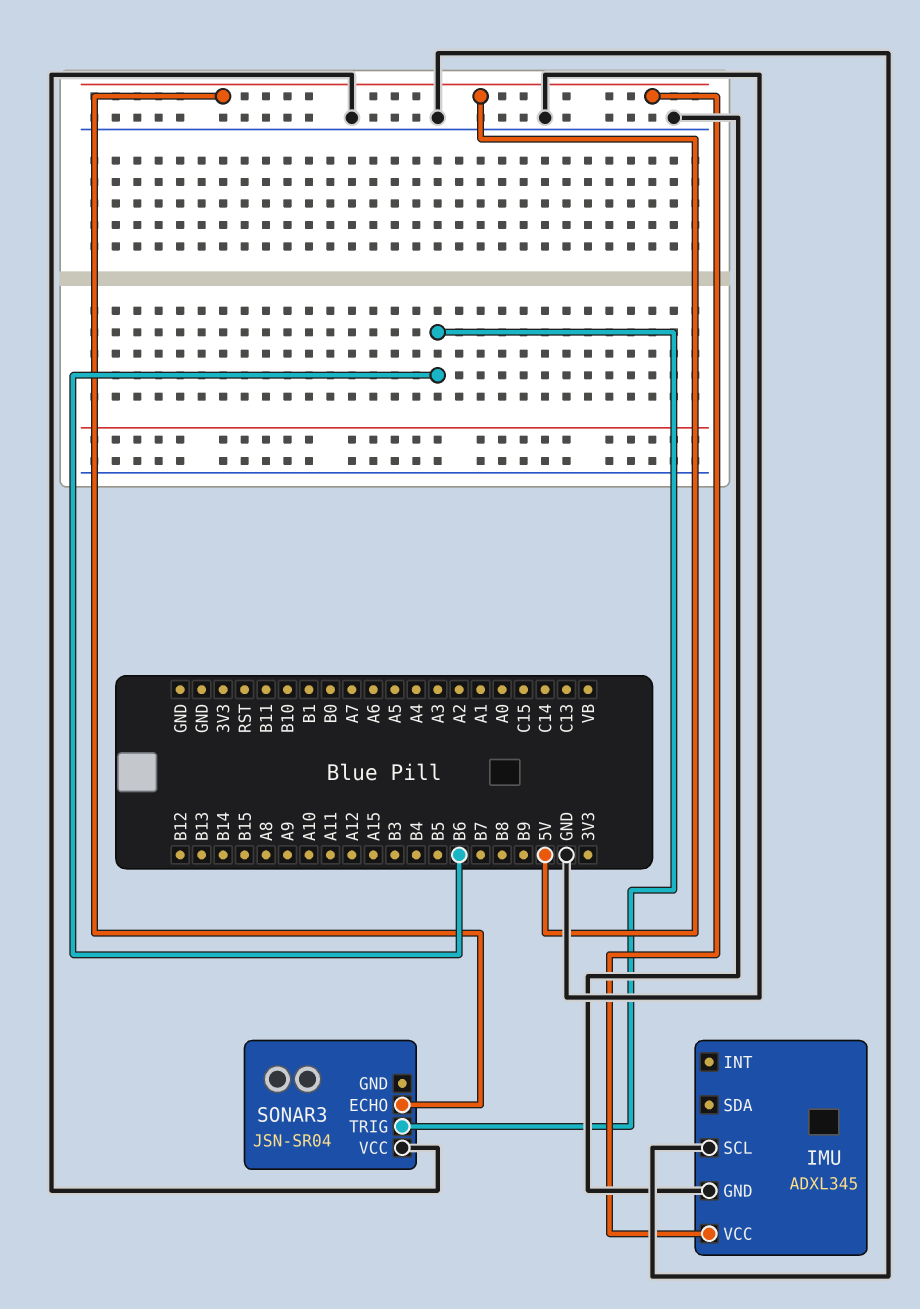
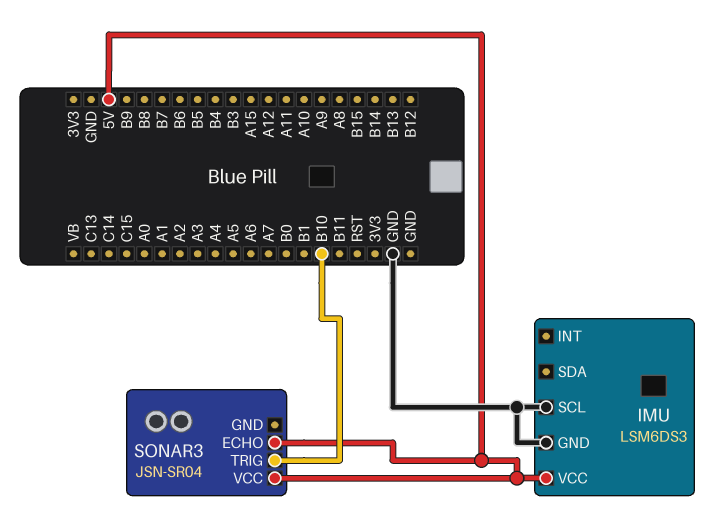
IMU: ADXL345 -> LSM6DS3
SONAR3 pin TRIG: B6 -> B10
SONAR3 pin VCC: GND -> 5V

